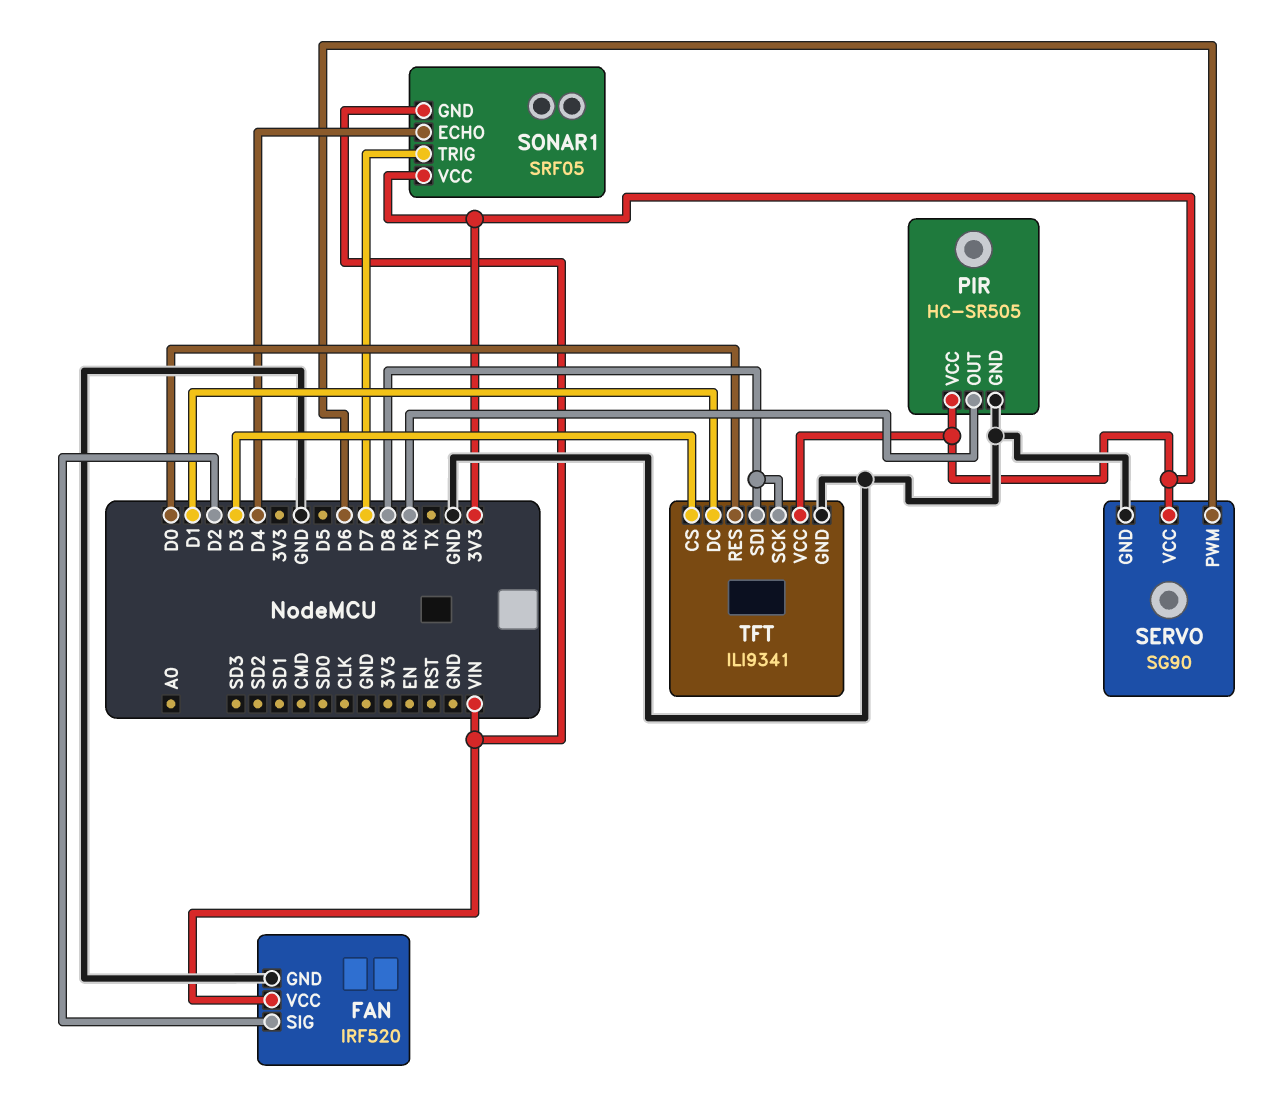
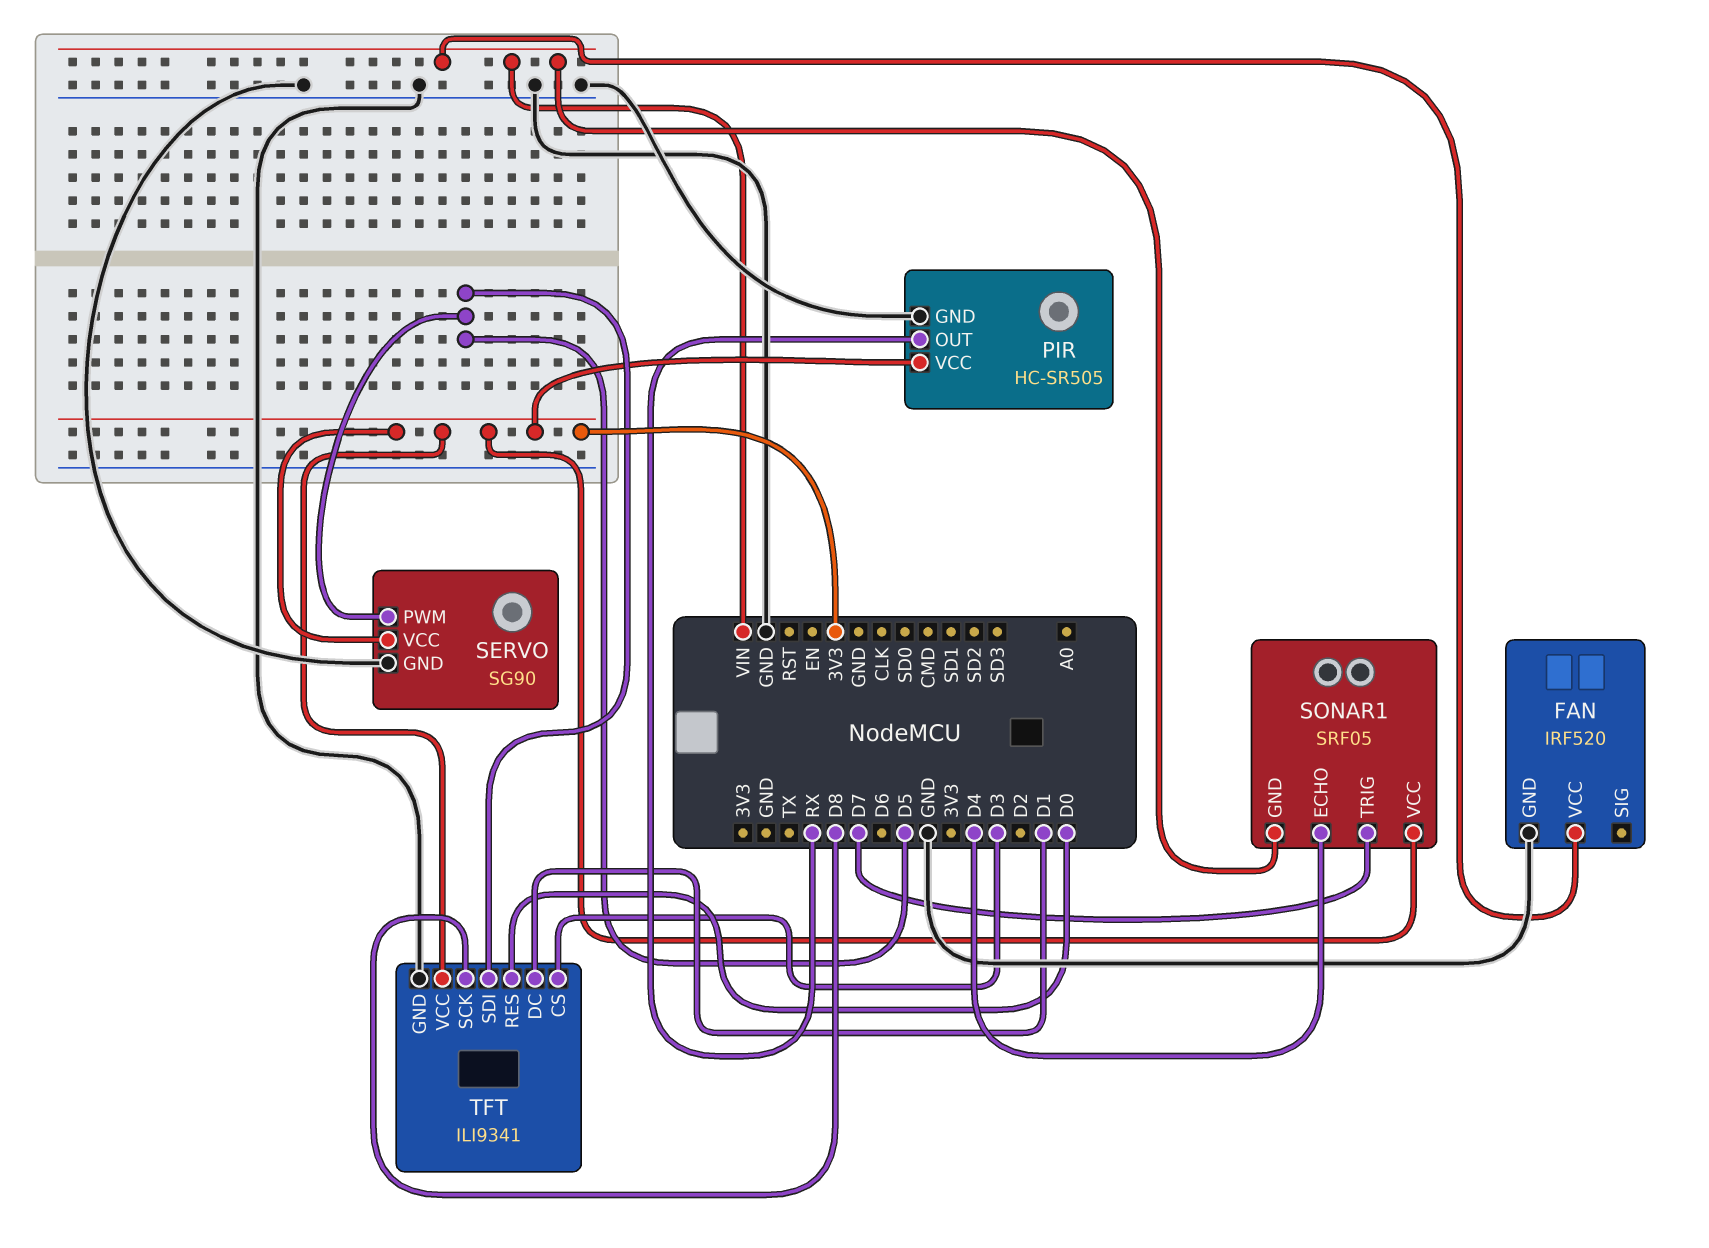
FAN pin SIG: D2 -> none
SERVO pin PWM: D6 -> D5
TFT pin SDI: D8 -> D5

